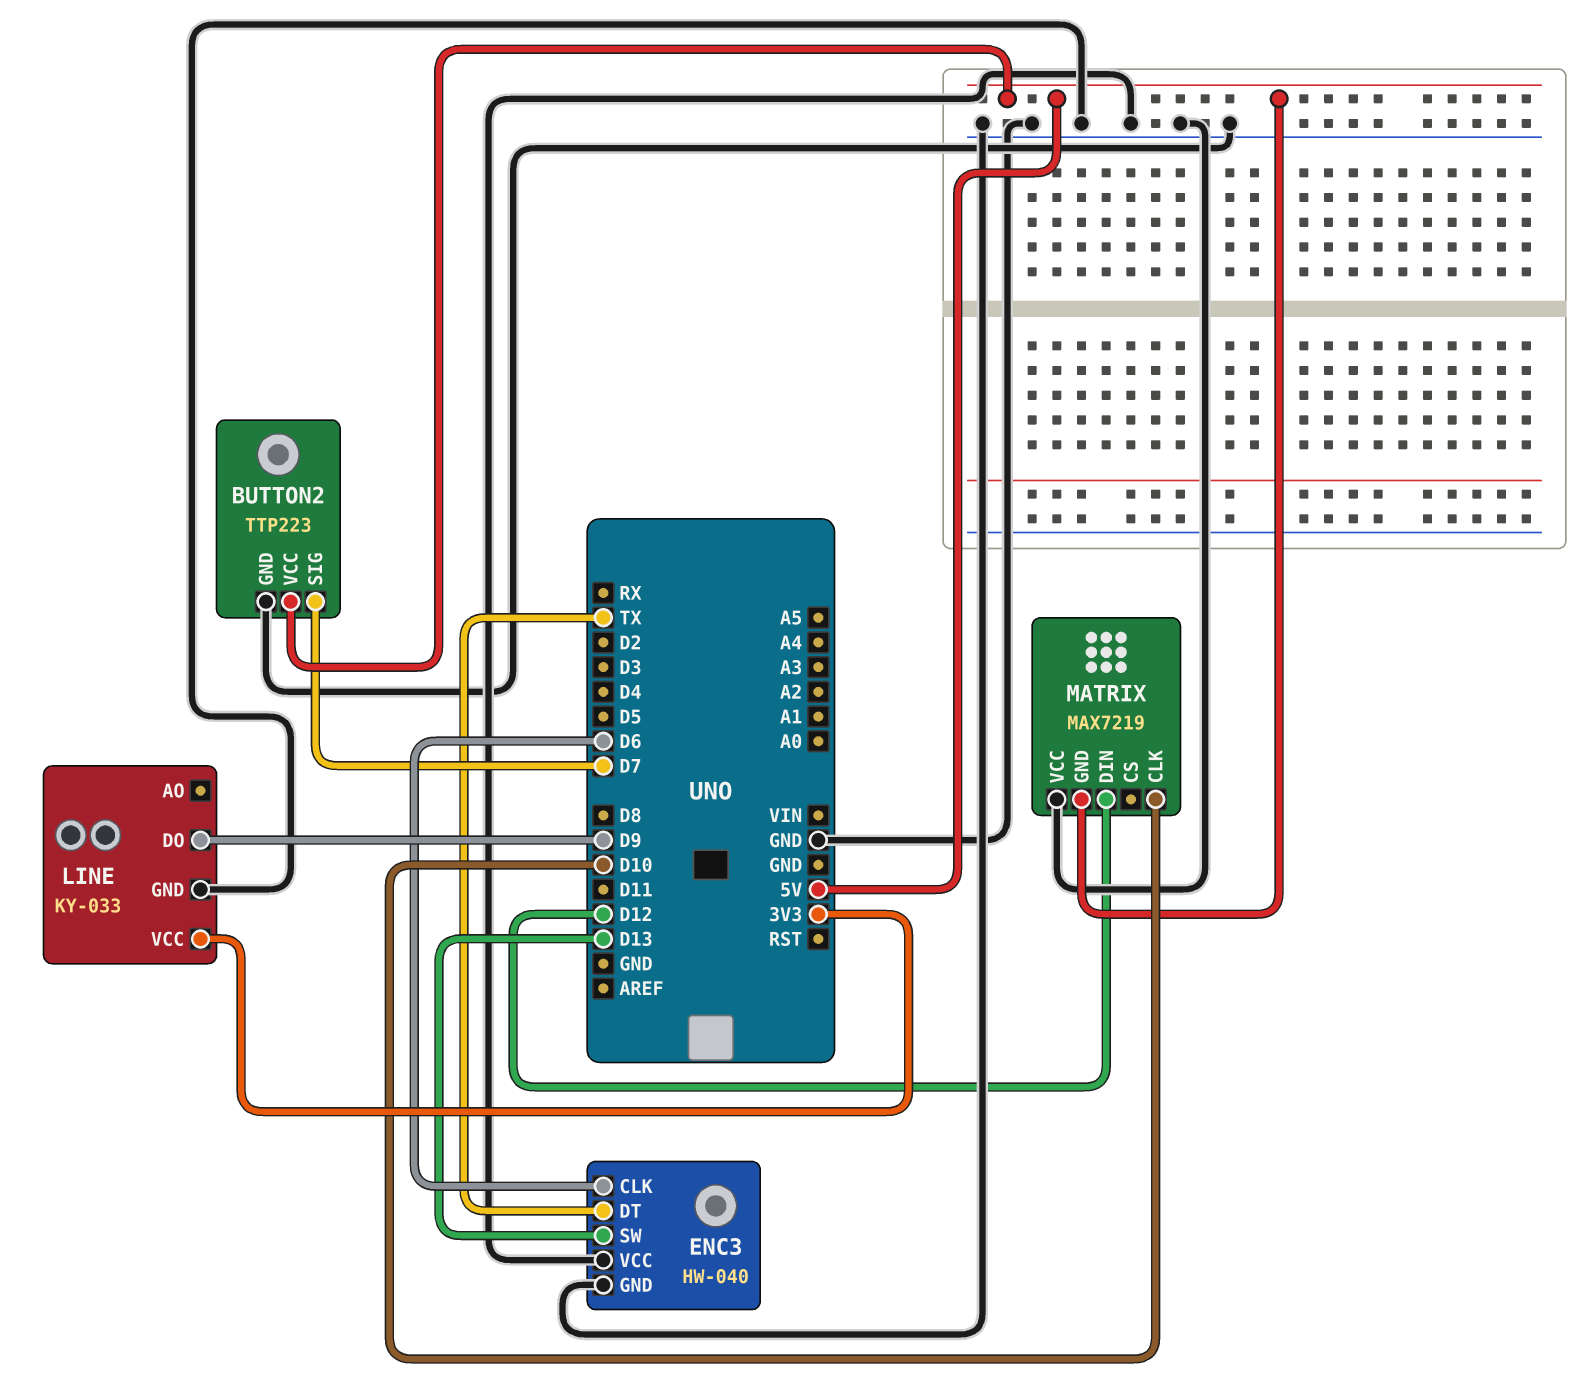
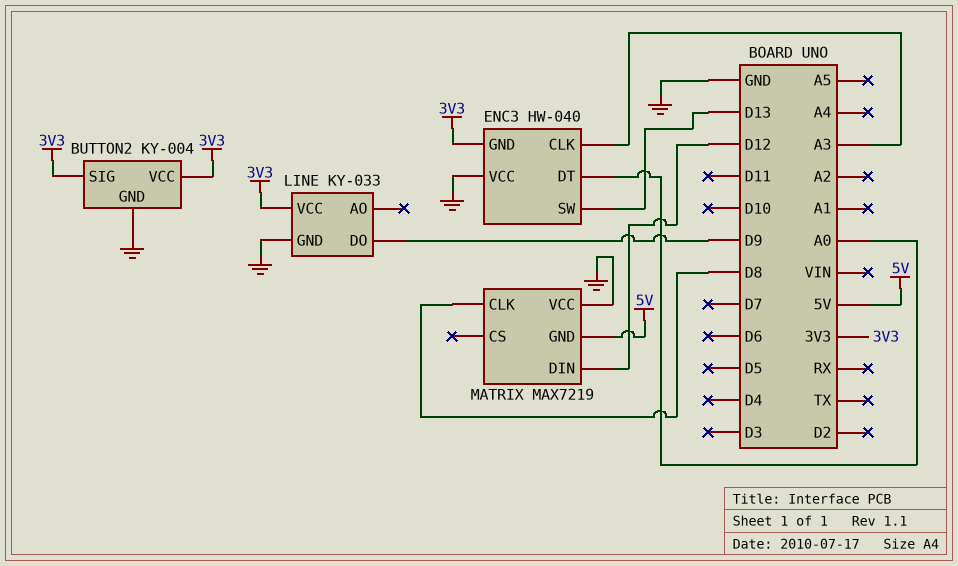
BUTTON2: TTP223 -> KY-004
BUTTON2 pin SIG: D7 -> 3V3
BUTTON2 pin VCC: 5V -> 3V3
ENC3 pin CLK: D6 -> A3
ENC3 pin DT: TX -> A0
ENC3 pin GND: GND -> 3V3
MATRIX pin CLK: D10 -> D8

